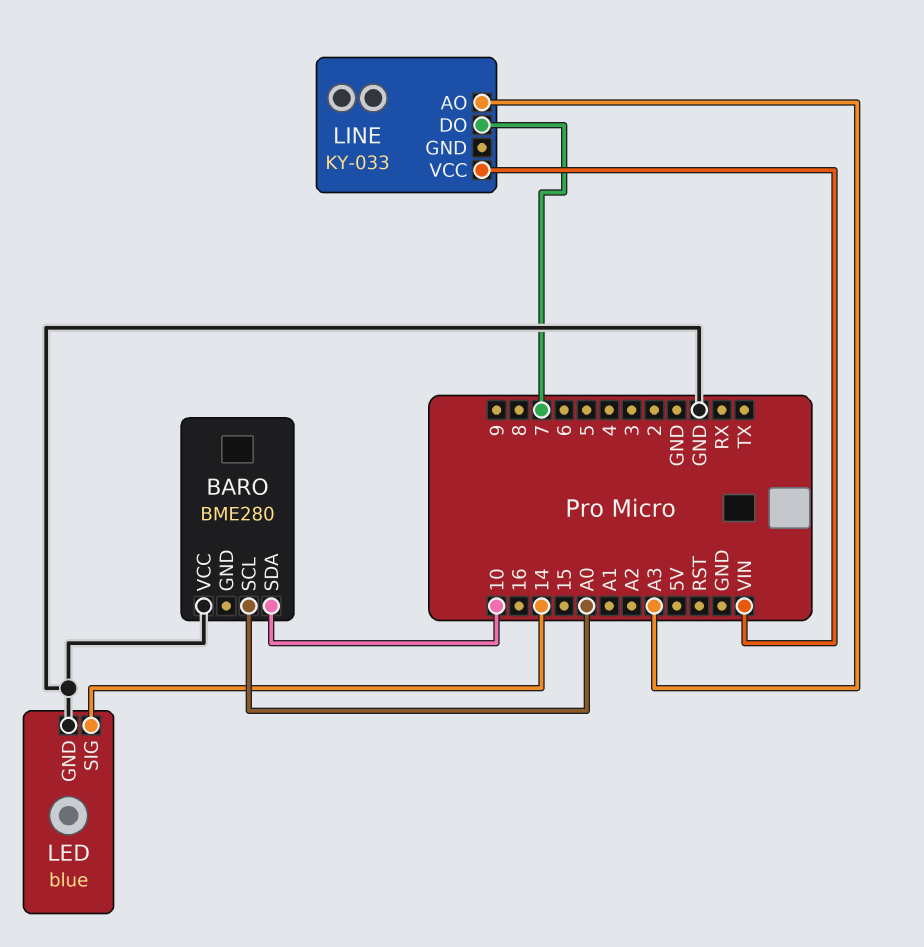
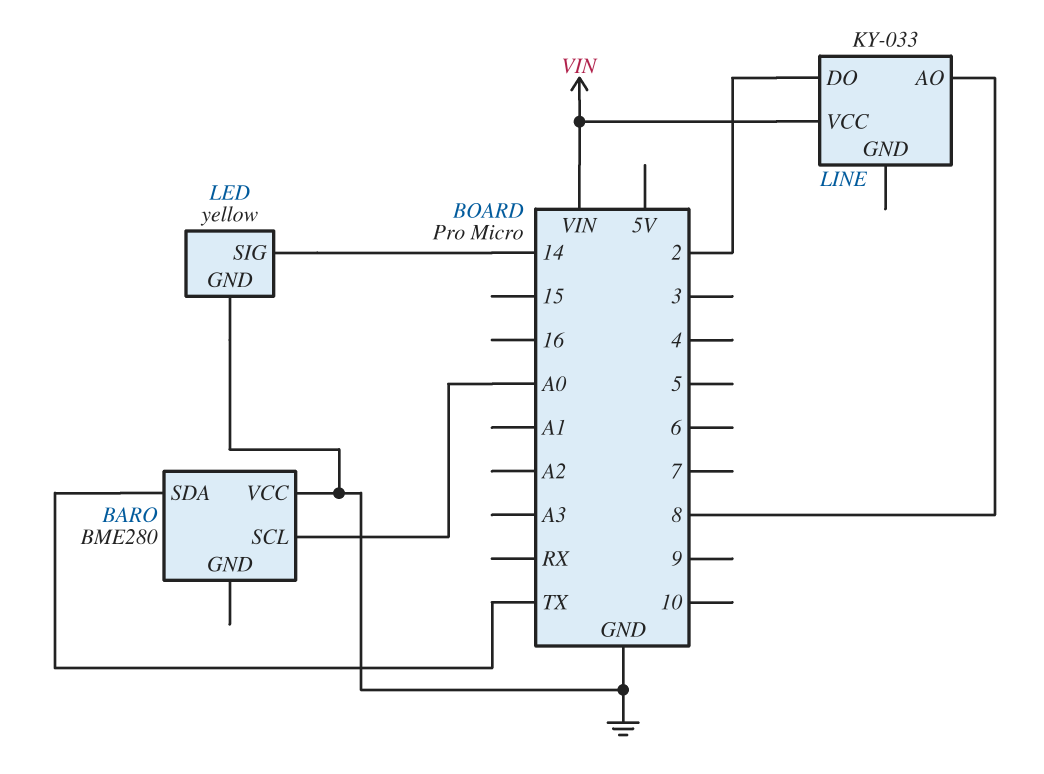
BARO pin SDA: 10 -> TX
LED: blue -> yellow
LINE pin AO: A3 -> 8
LINE pin DO: 7 -> 2

